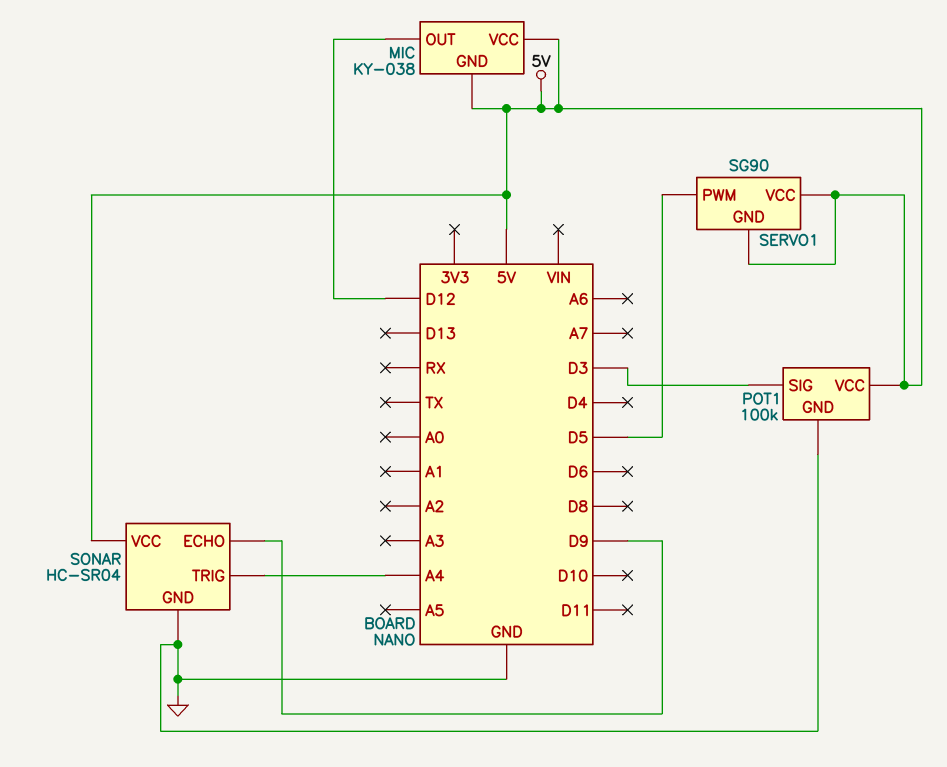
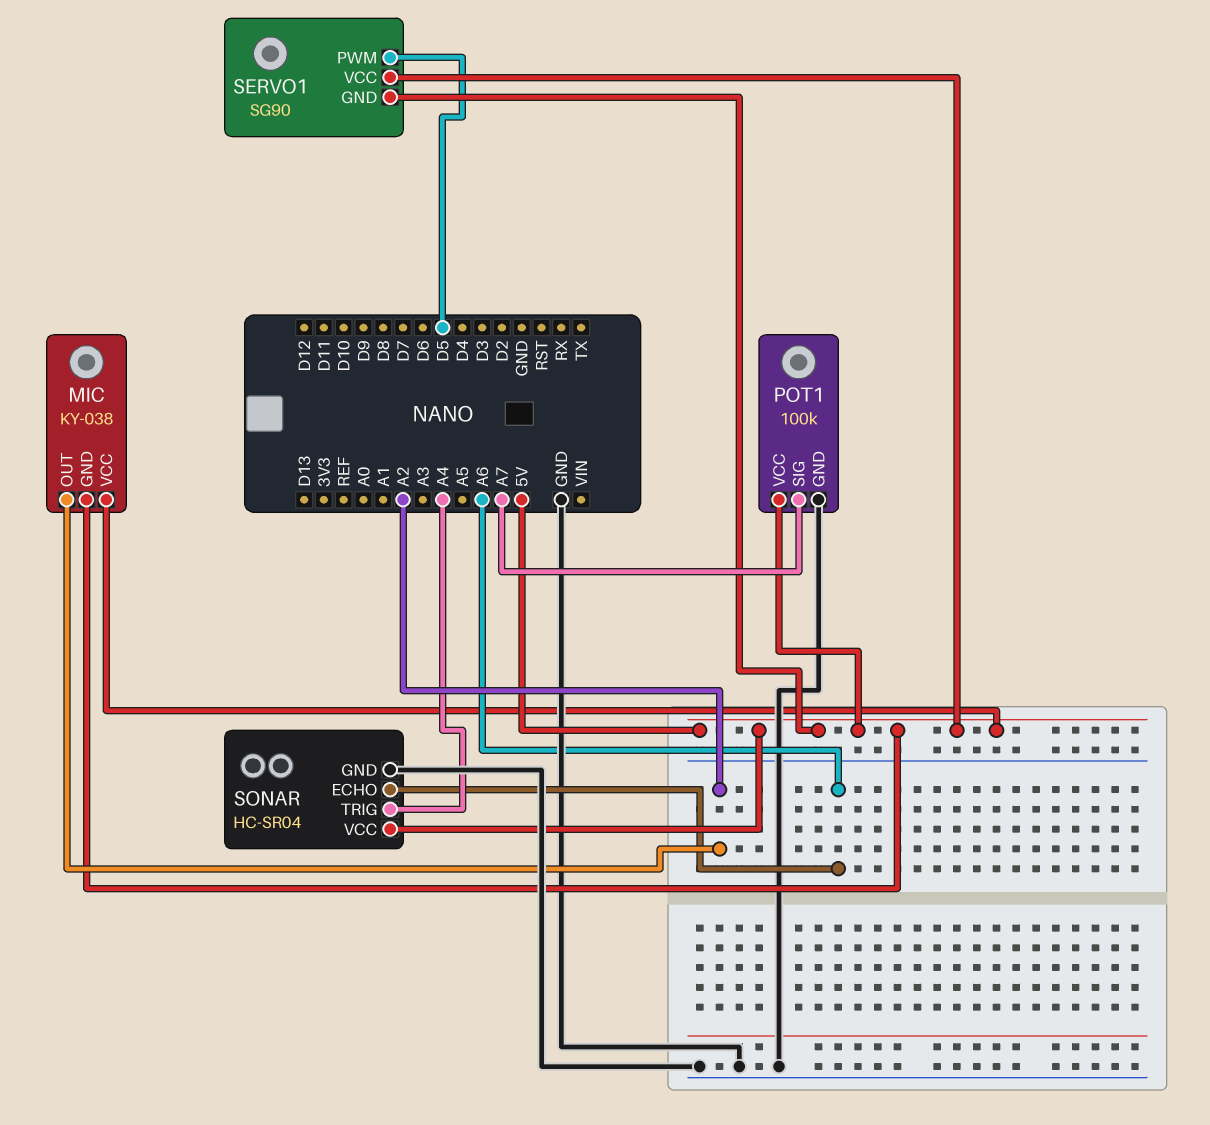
MIC pin OUT: D12 -> A2
POT1 pin SIG: D3 -> A7
SONAR pin ECHO: D9 -> A6

